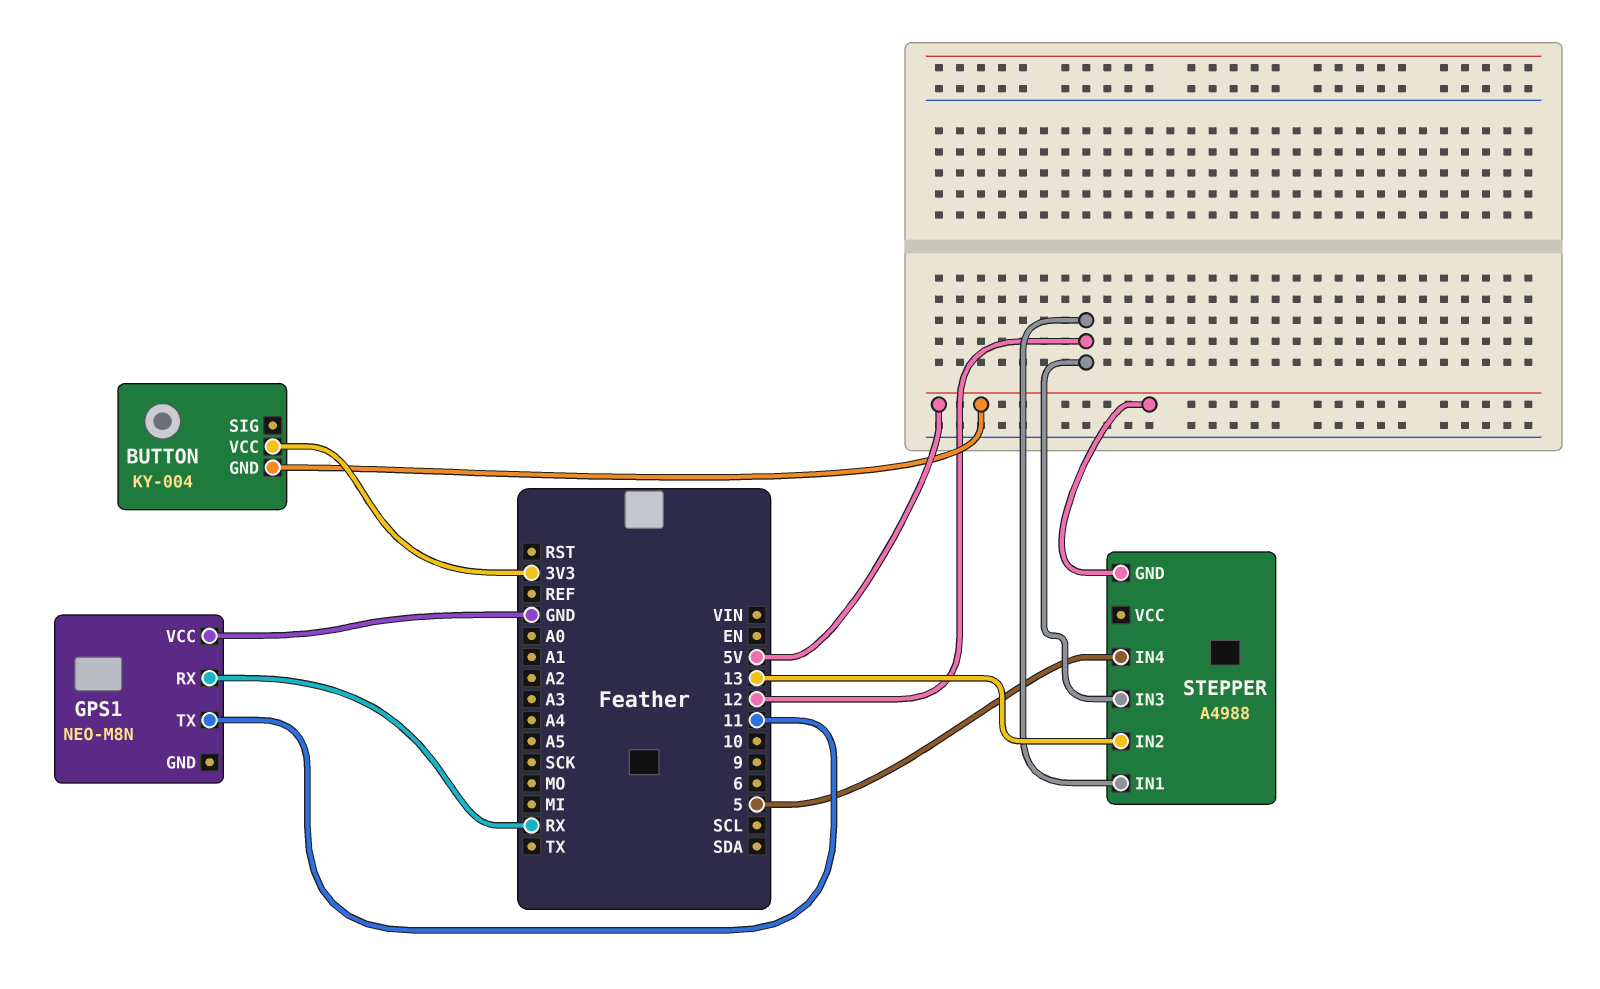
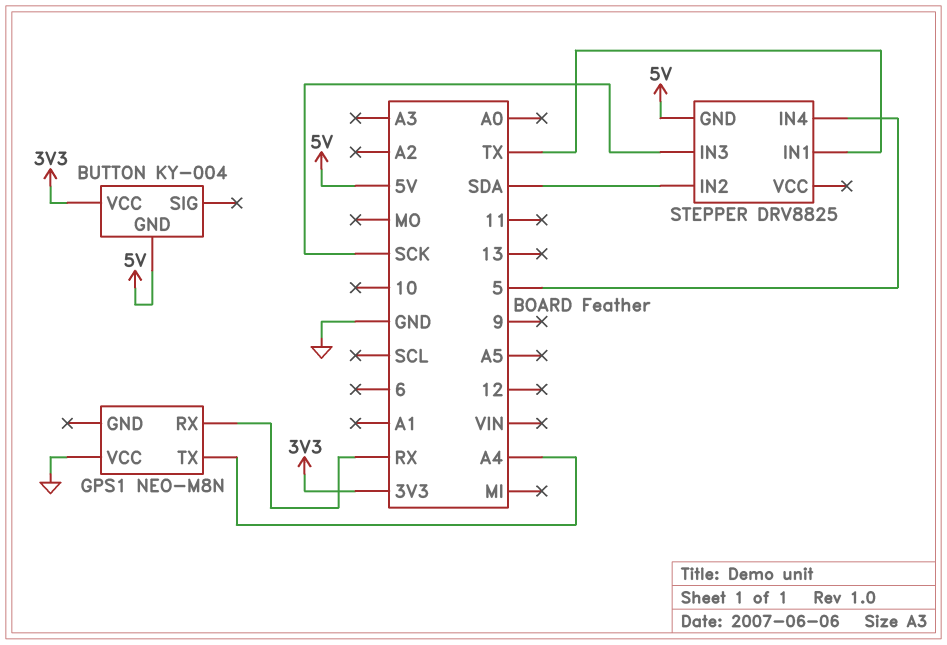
GPS1 pin TX: 11 -> A4
STEPPER: A4988 -> DRV8825
STEPPER pin IN1: 12 -> TX
STEPPER pin IN2: 13 -> SDA
STEPPER pin IN3: 12 -> SCK

